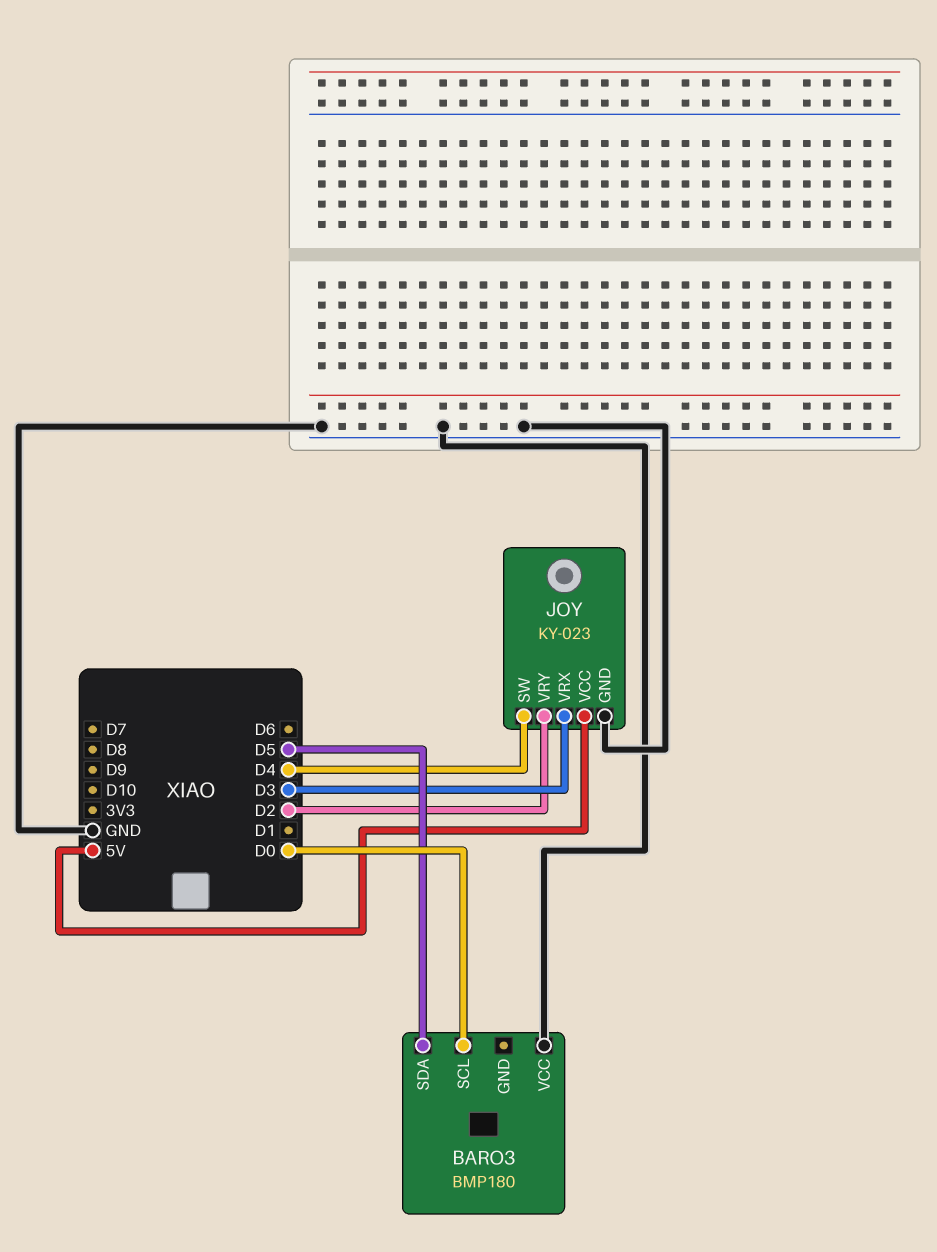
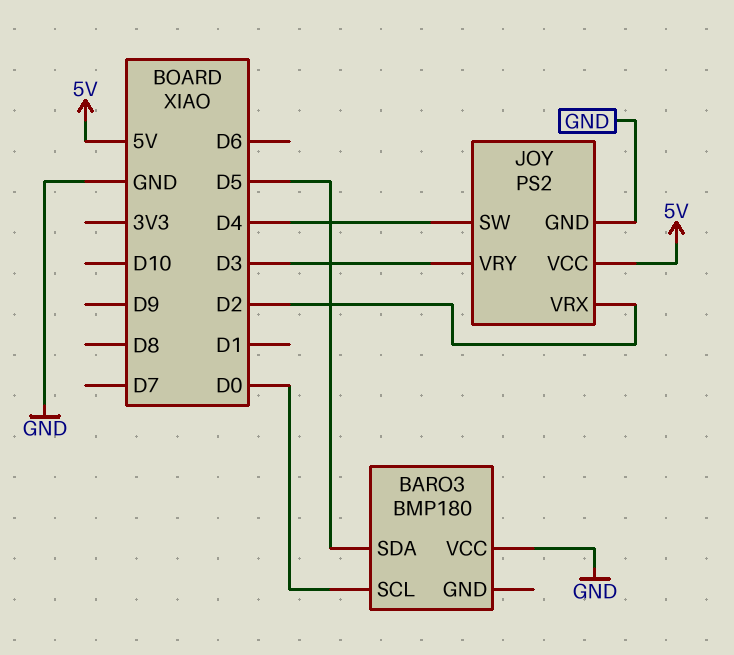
JOY: KY-023 -> PS2
JOY pin VRX: D3 -> D2
JOY pin VRY: D2 -> D3

